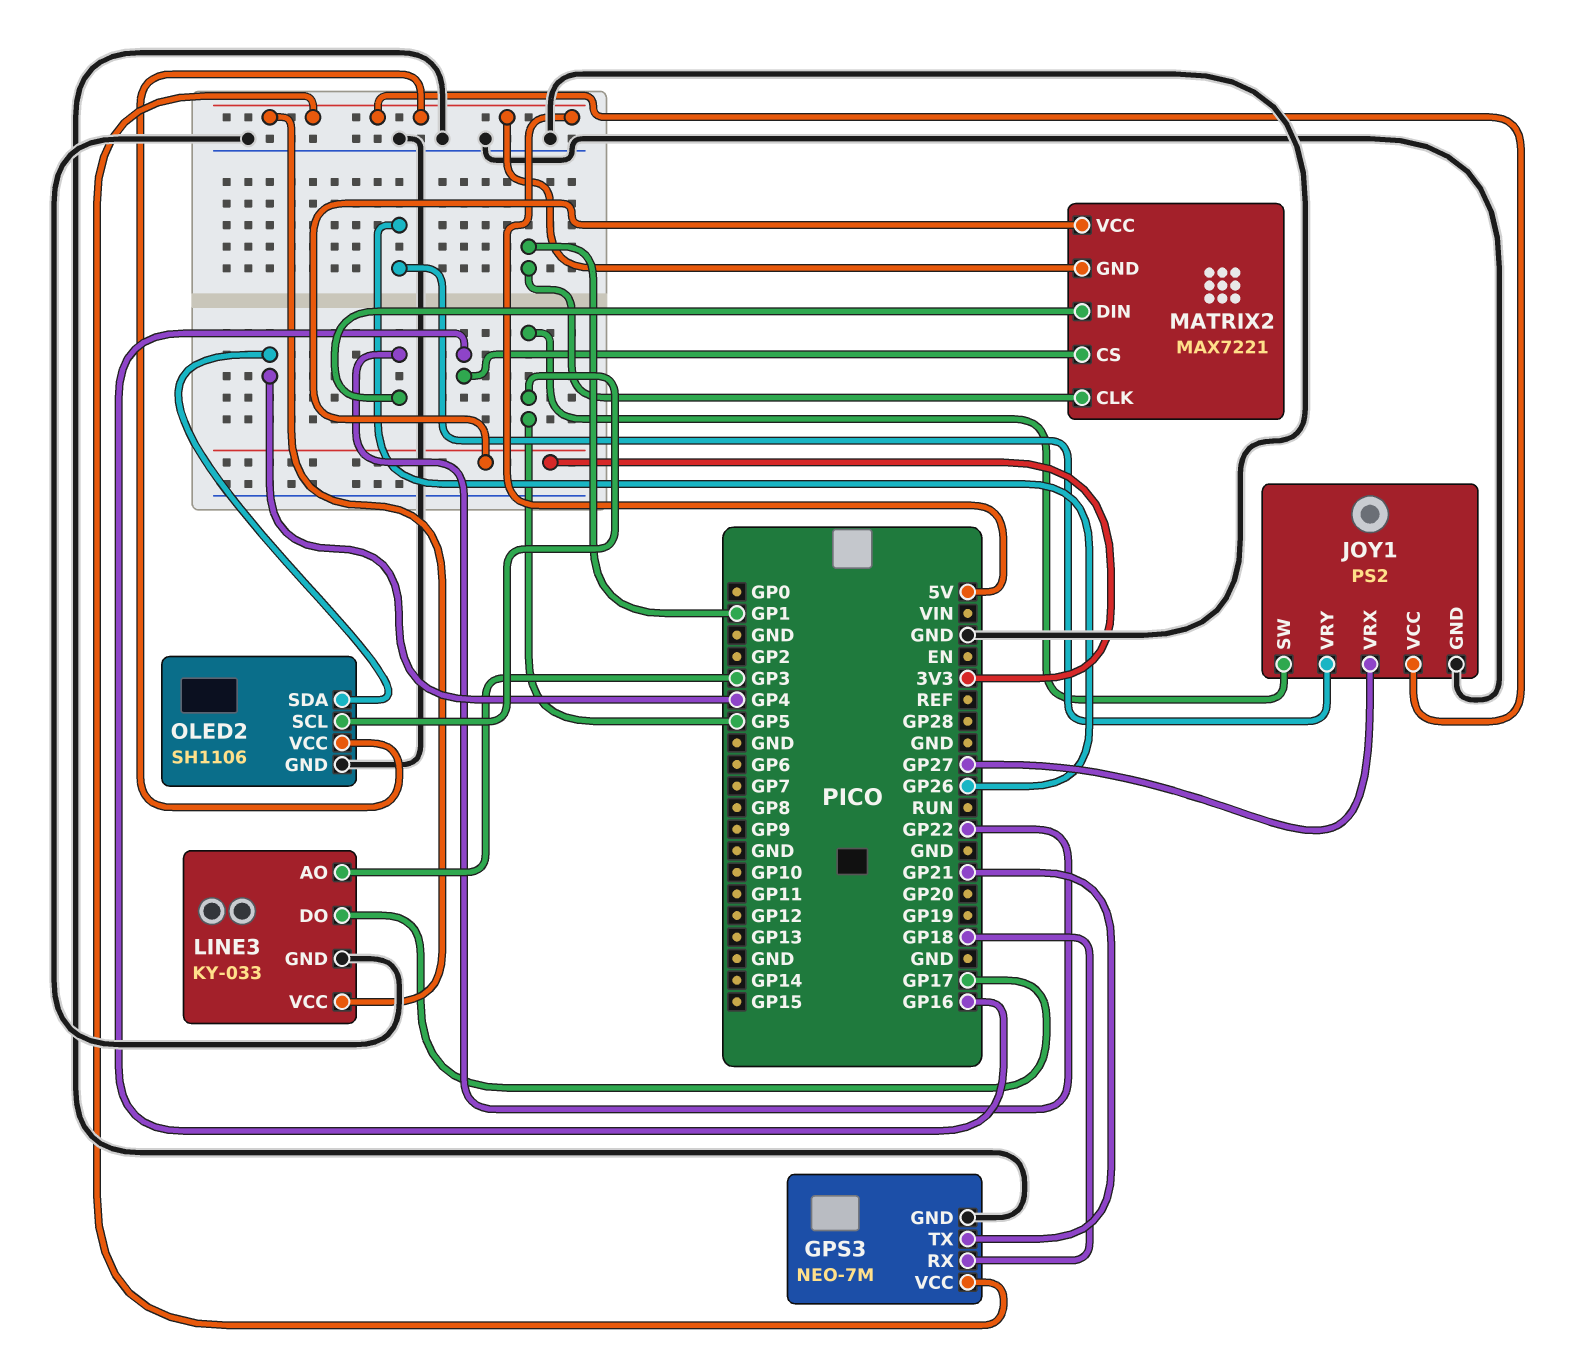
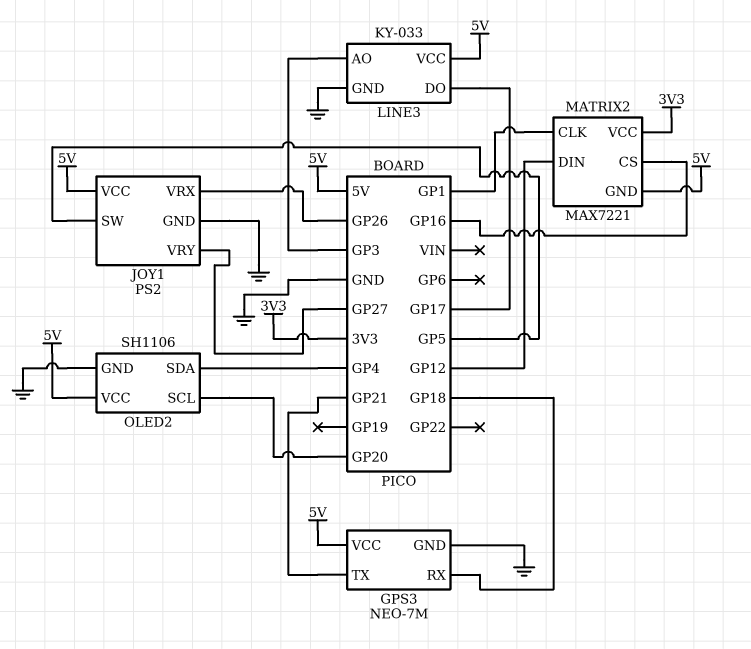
JOY1 pin VRX: GP27 -> GP26
JOY1 pin VRY: GP26 -> GP27
MATRIX2 pin DIN: GP22 -> GP12
OLED2 pin SCL: GP5 -> GP20

